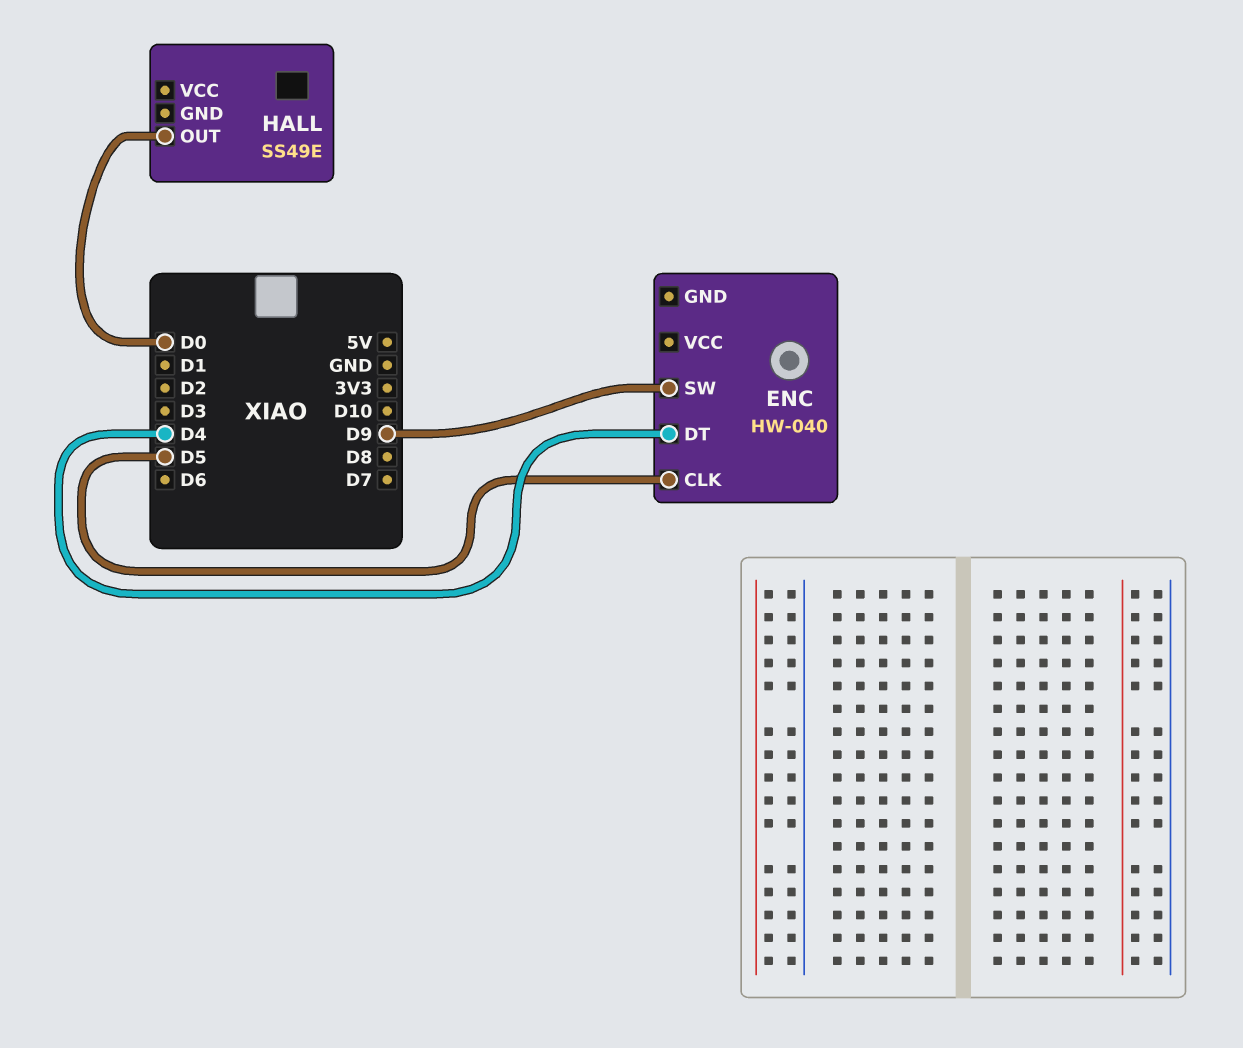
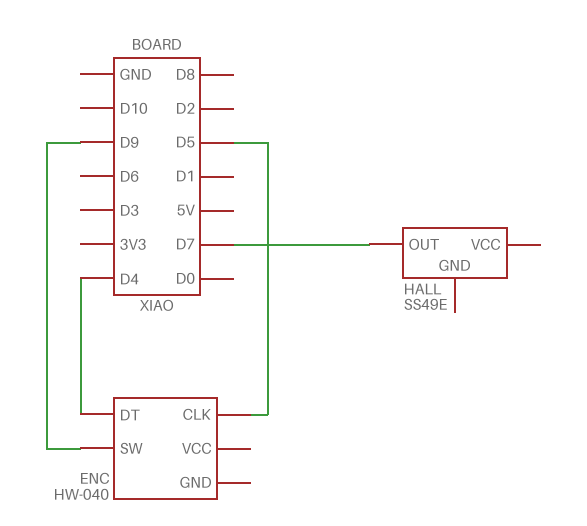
HALL pin OUT: D0 -> D7

